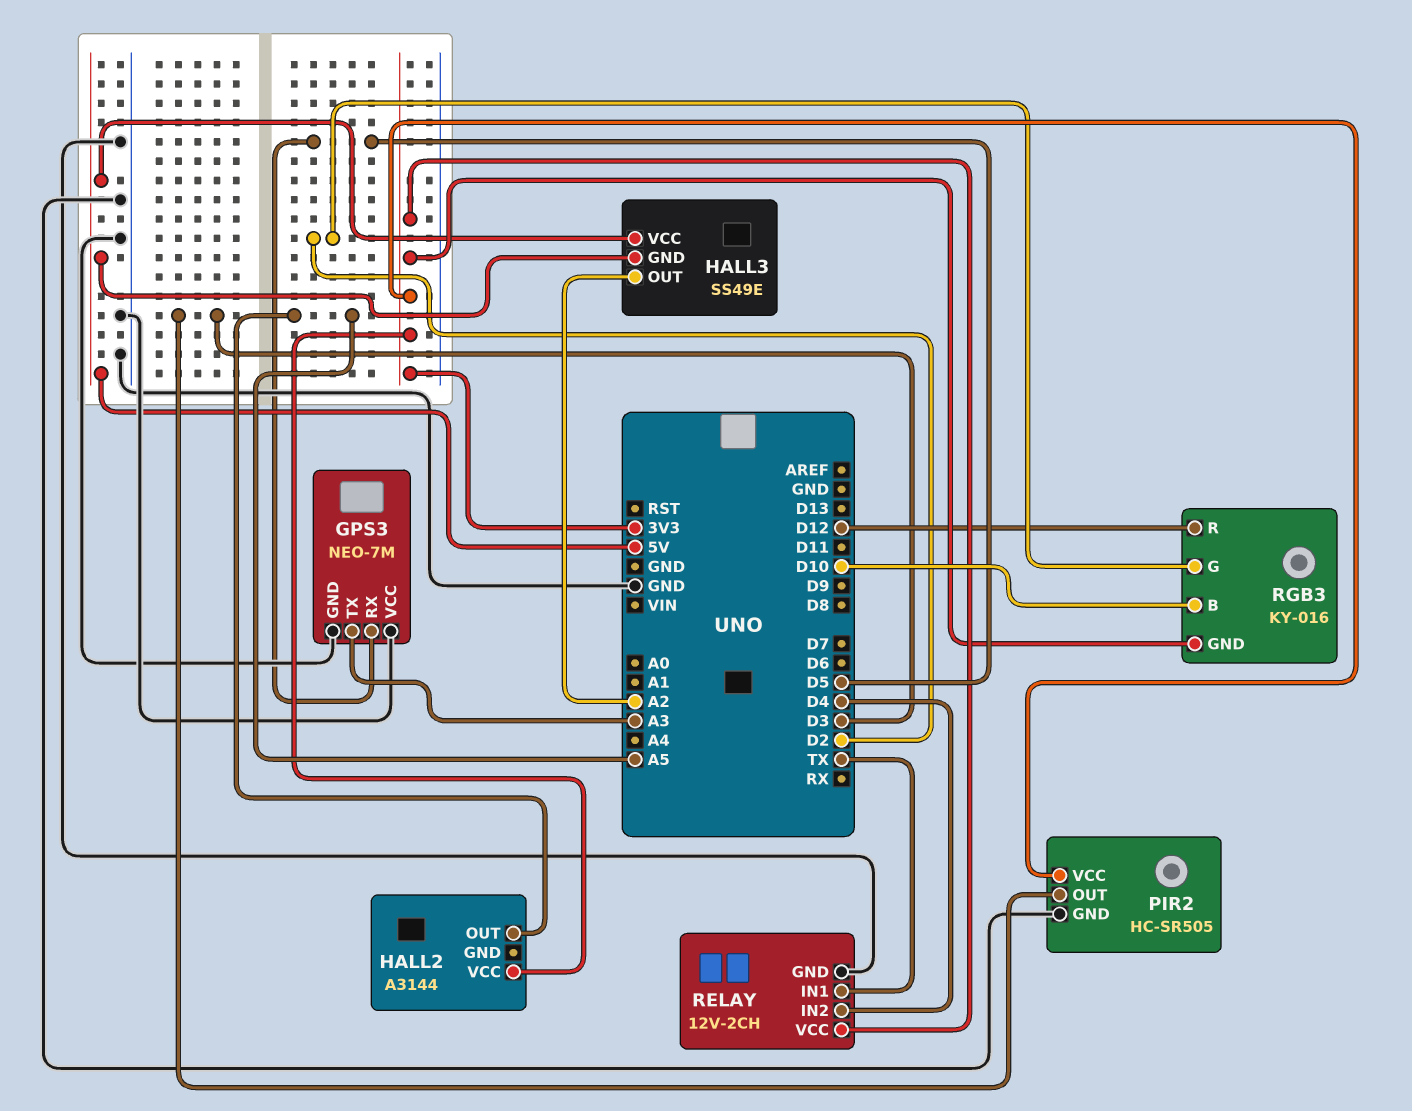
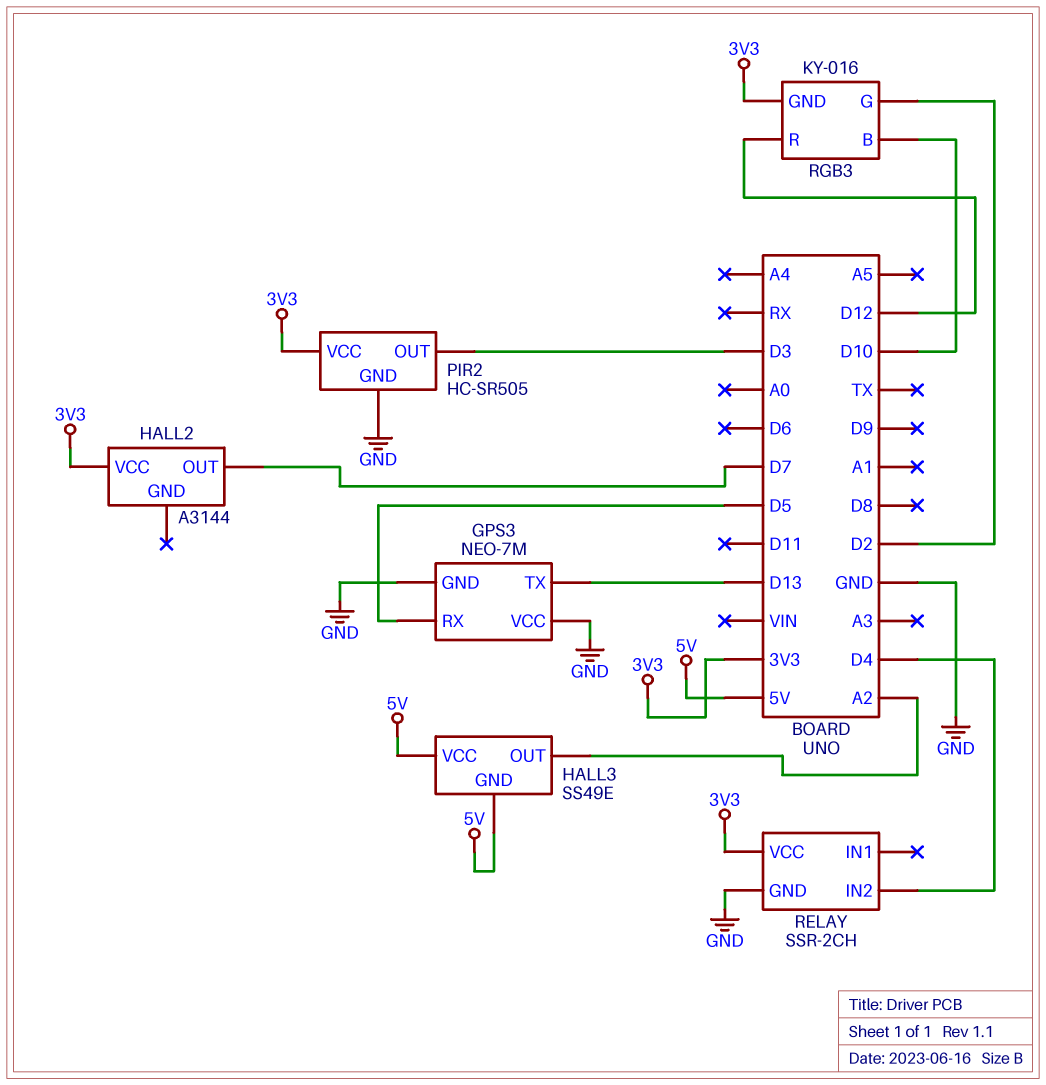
GPS3 pin TX: A3 -> D13
HALL2 pin OUT: A5 -> D7
RELAY: 12V-2CH -> SSR-2CH
RELAY pin IN1: TX -> none

